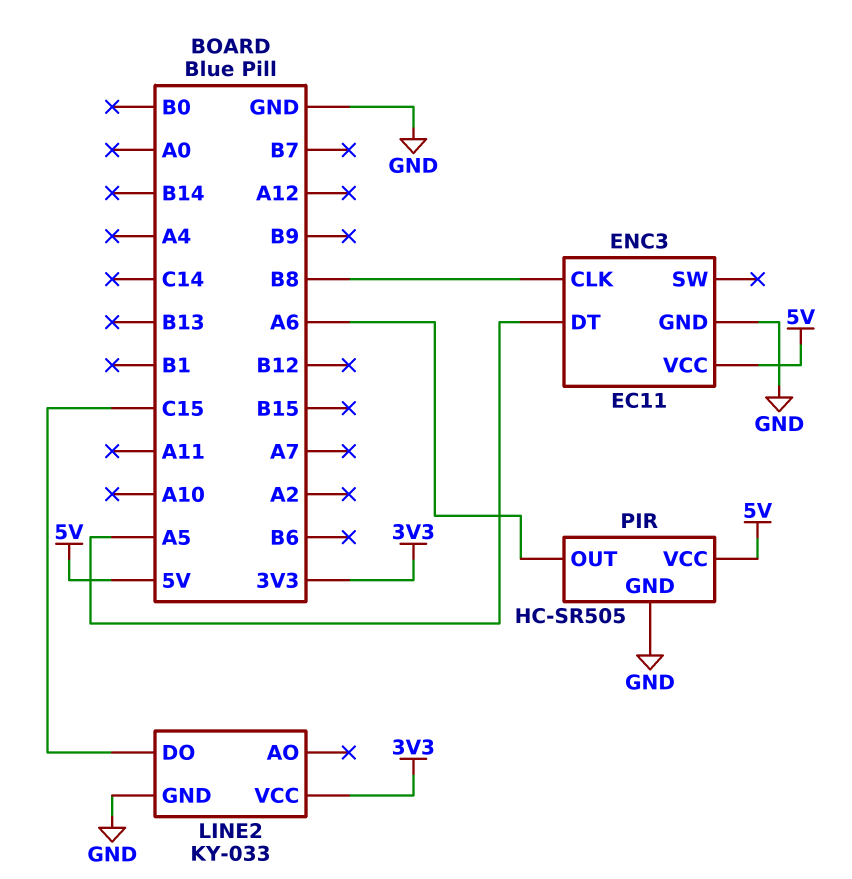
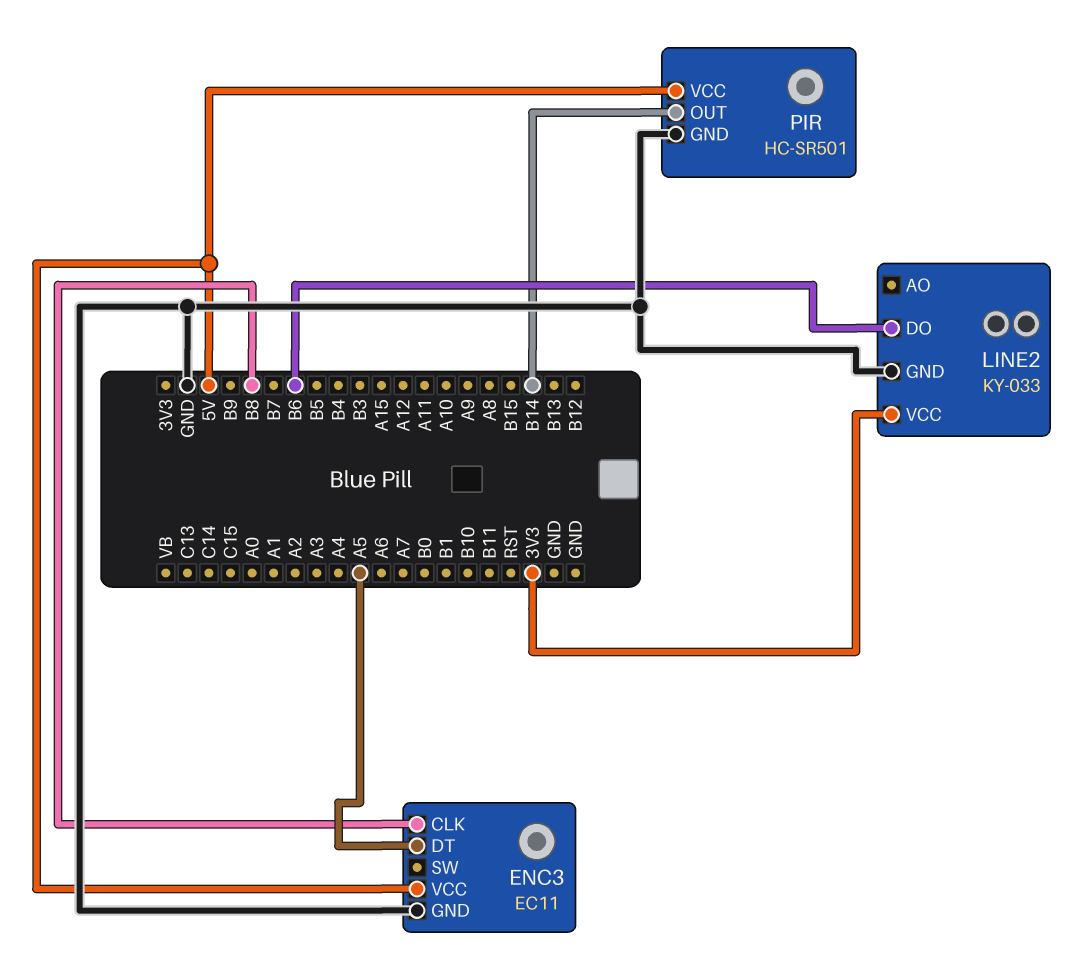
LINE2 pin DO: C15 -> B6
PIR: HC-SR505 -> HC-SR501
PIR pin OUT: A6 -> B14

